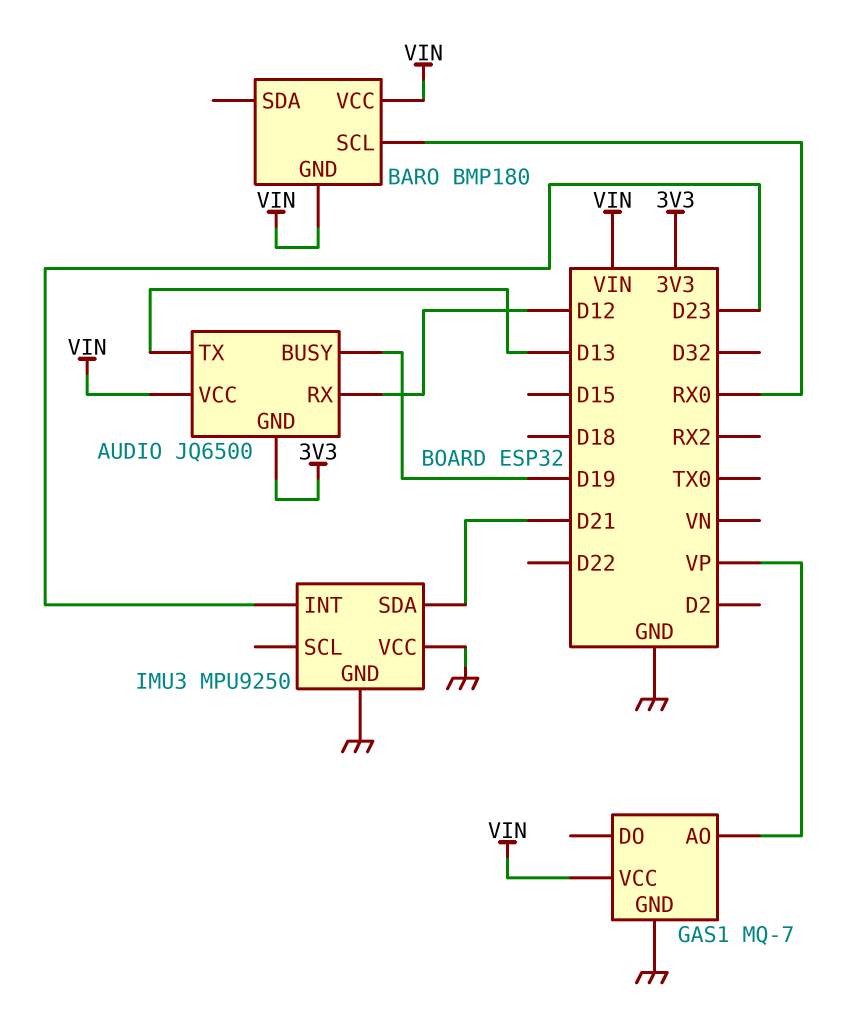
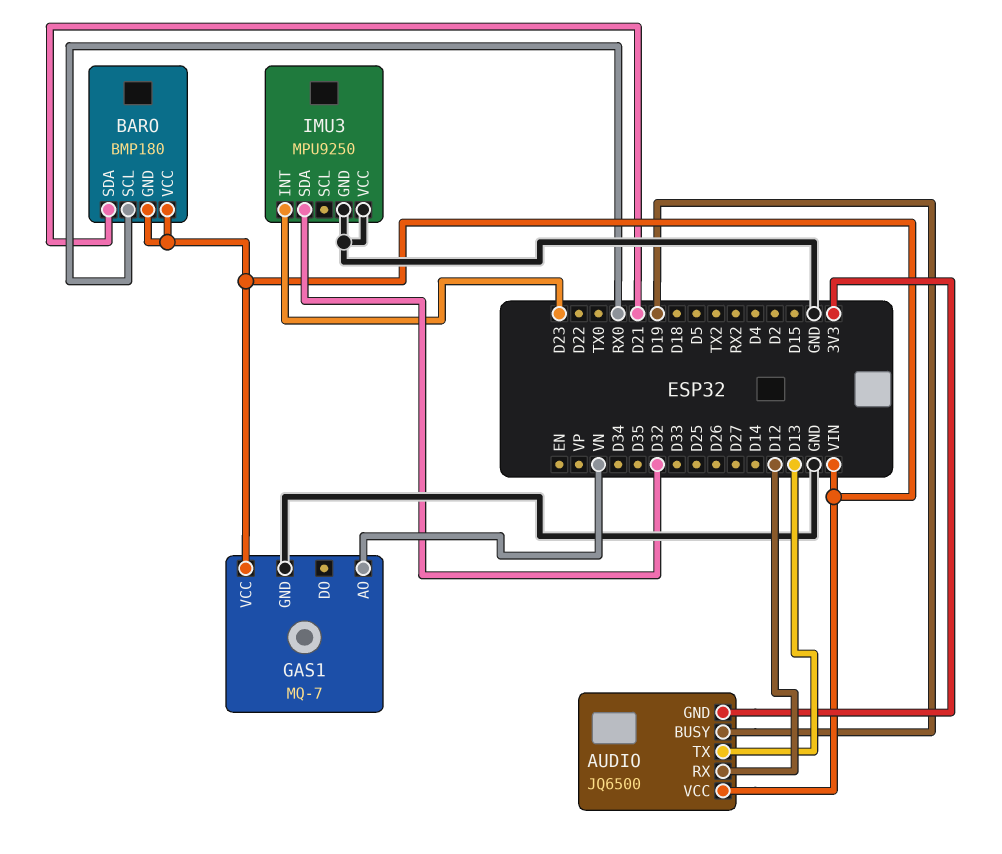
BARO pin SDA: none -> D21
GAS1 pin AO: VP -> VN
IMU3 pin SDA: D21 -> D32

